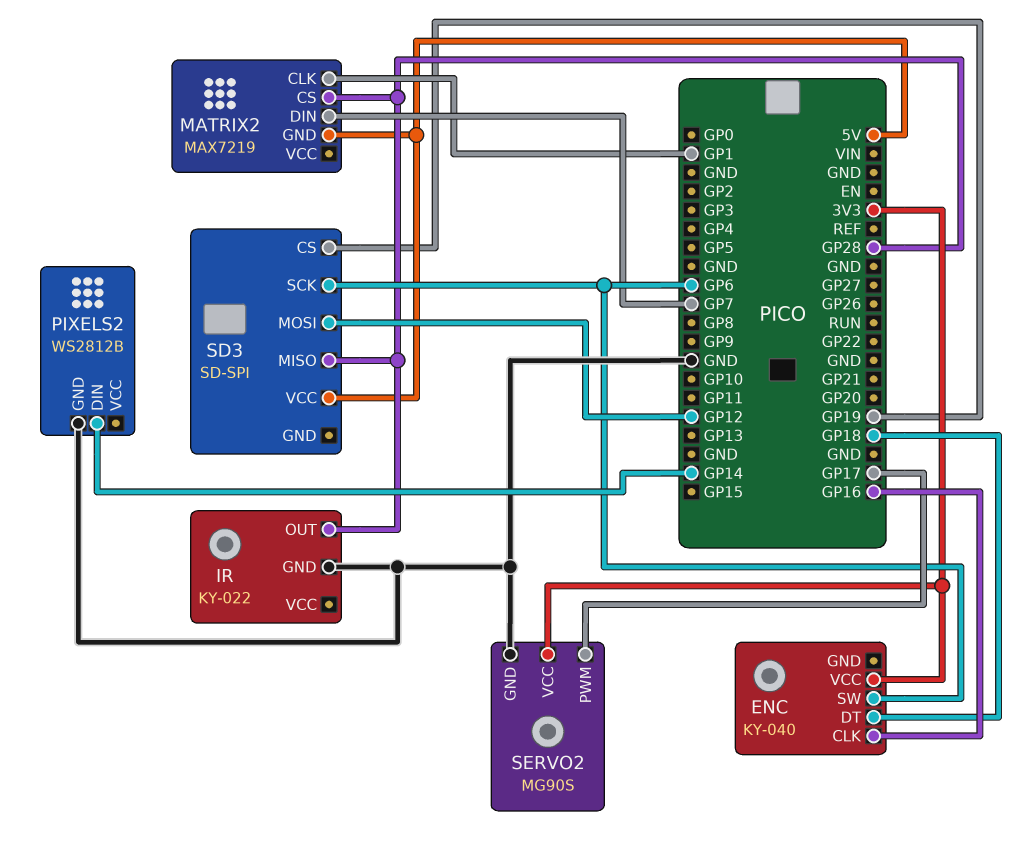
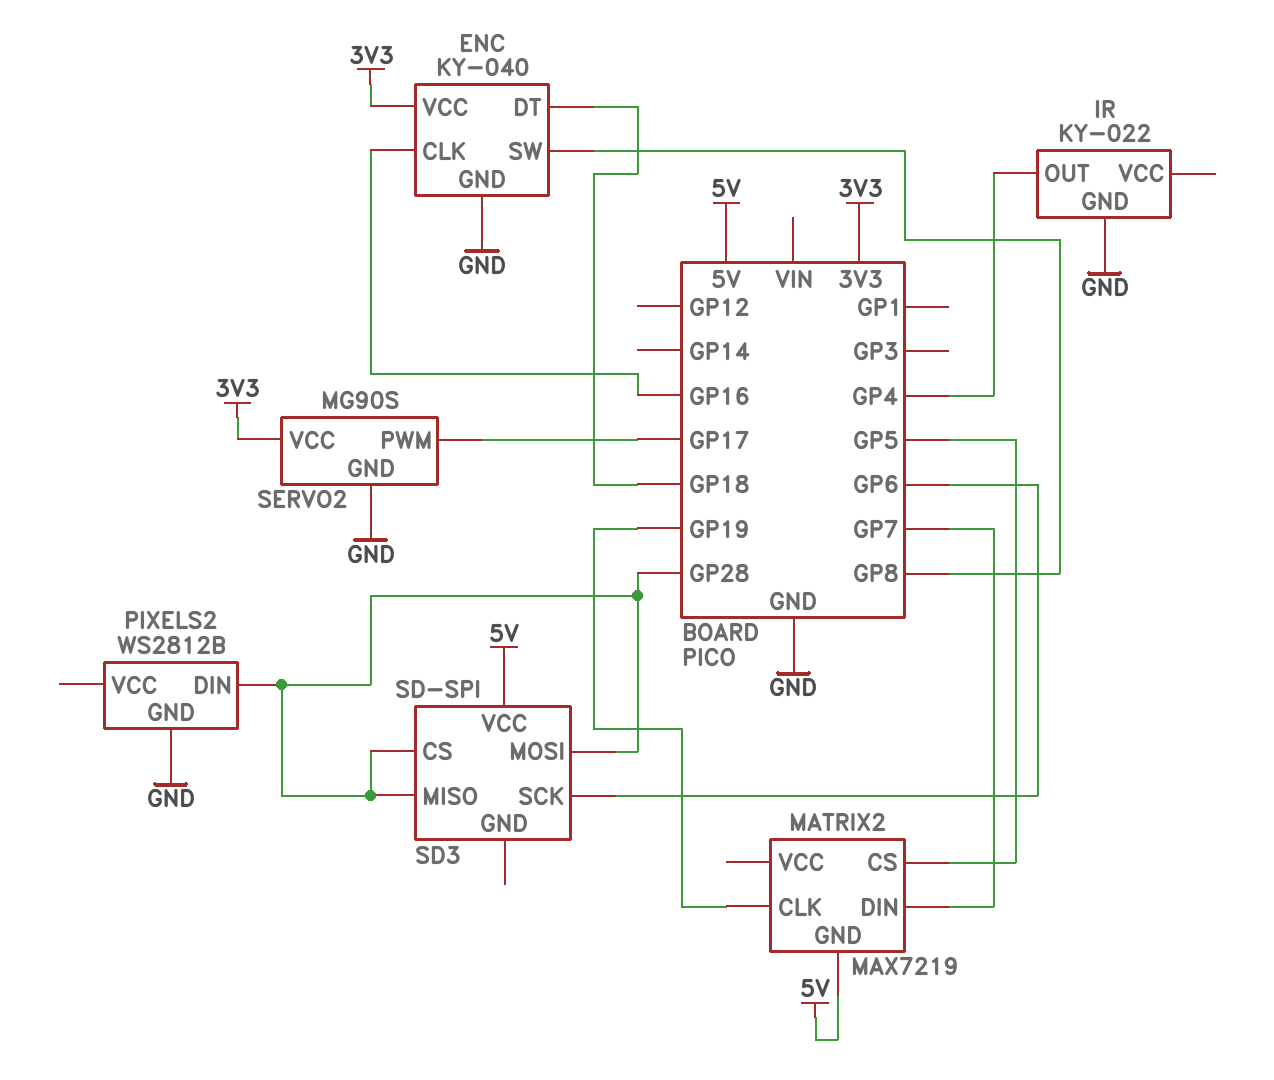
ENC pin GND: none -> GND
ENC pin SW: GP6 -> GP8
IR pin OUT: GP28 -> GP4
MATRIX2 pin CLK: GP1 -> GP19
MATRIX2 pin CS: GP28 -> GP5
PIXELS2 pin DIN: GP14 -> GP28
SD3 pin CS: GP19 -> GP28
SD3 pin MOSI: GP12 -> GP28

